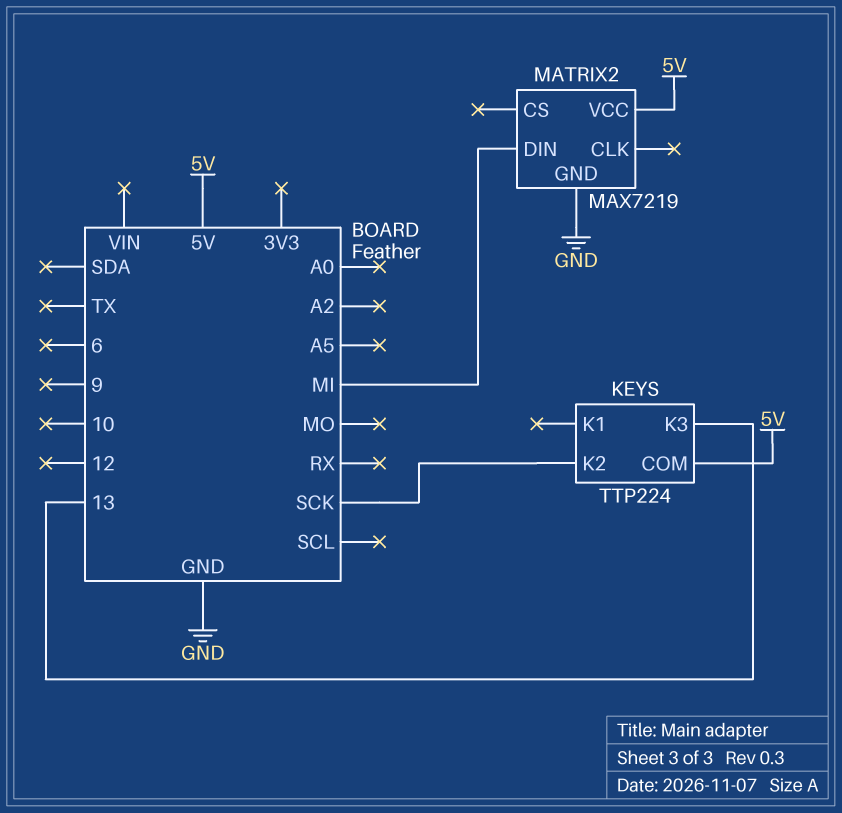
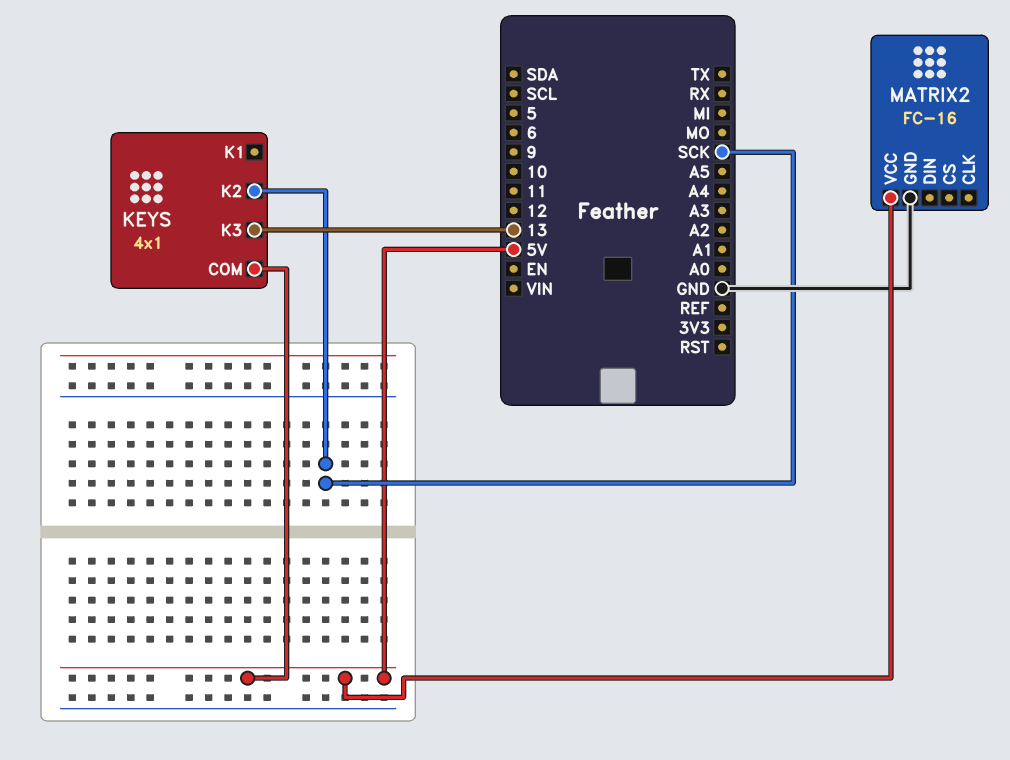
KEYS: TTP224 -> 4x1
MATRIX2: MAX7219 -> FC-16
MATRIX2 pin DIN: MI -> none

